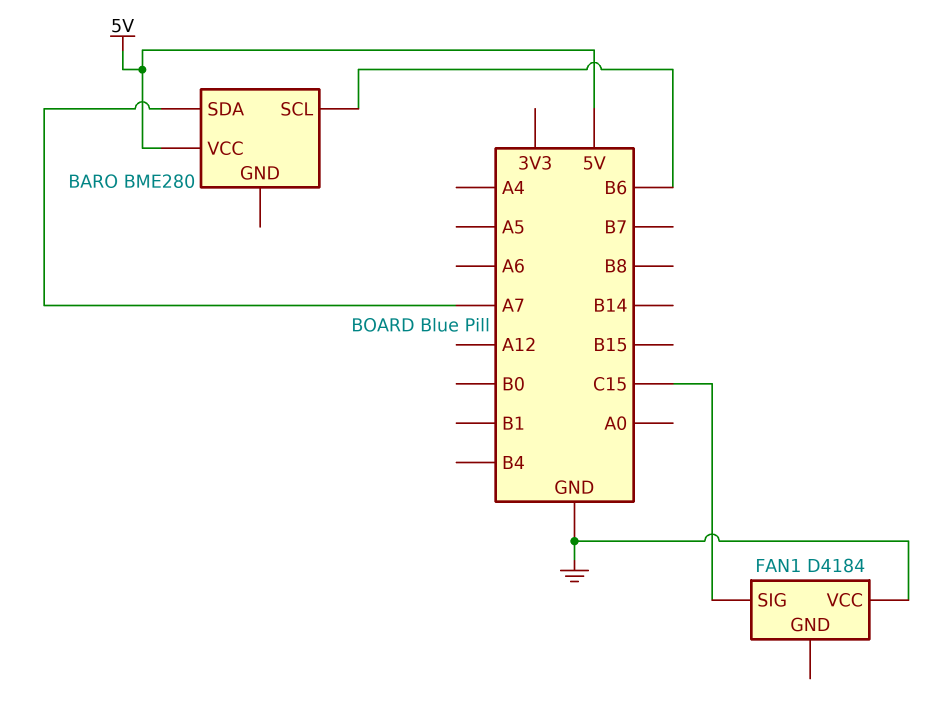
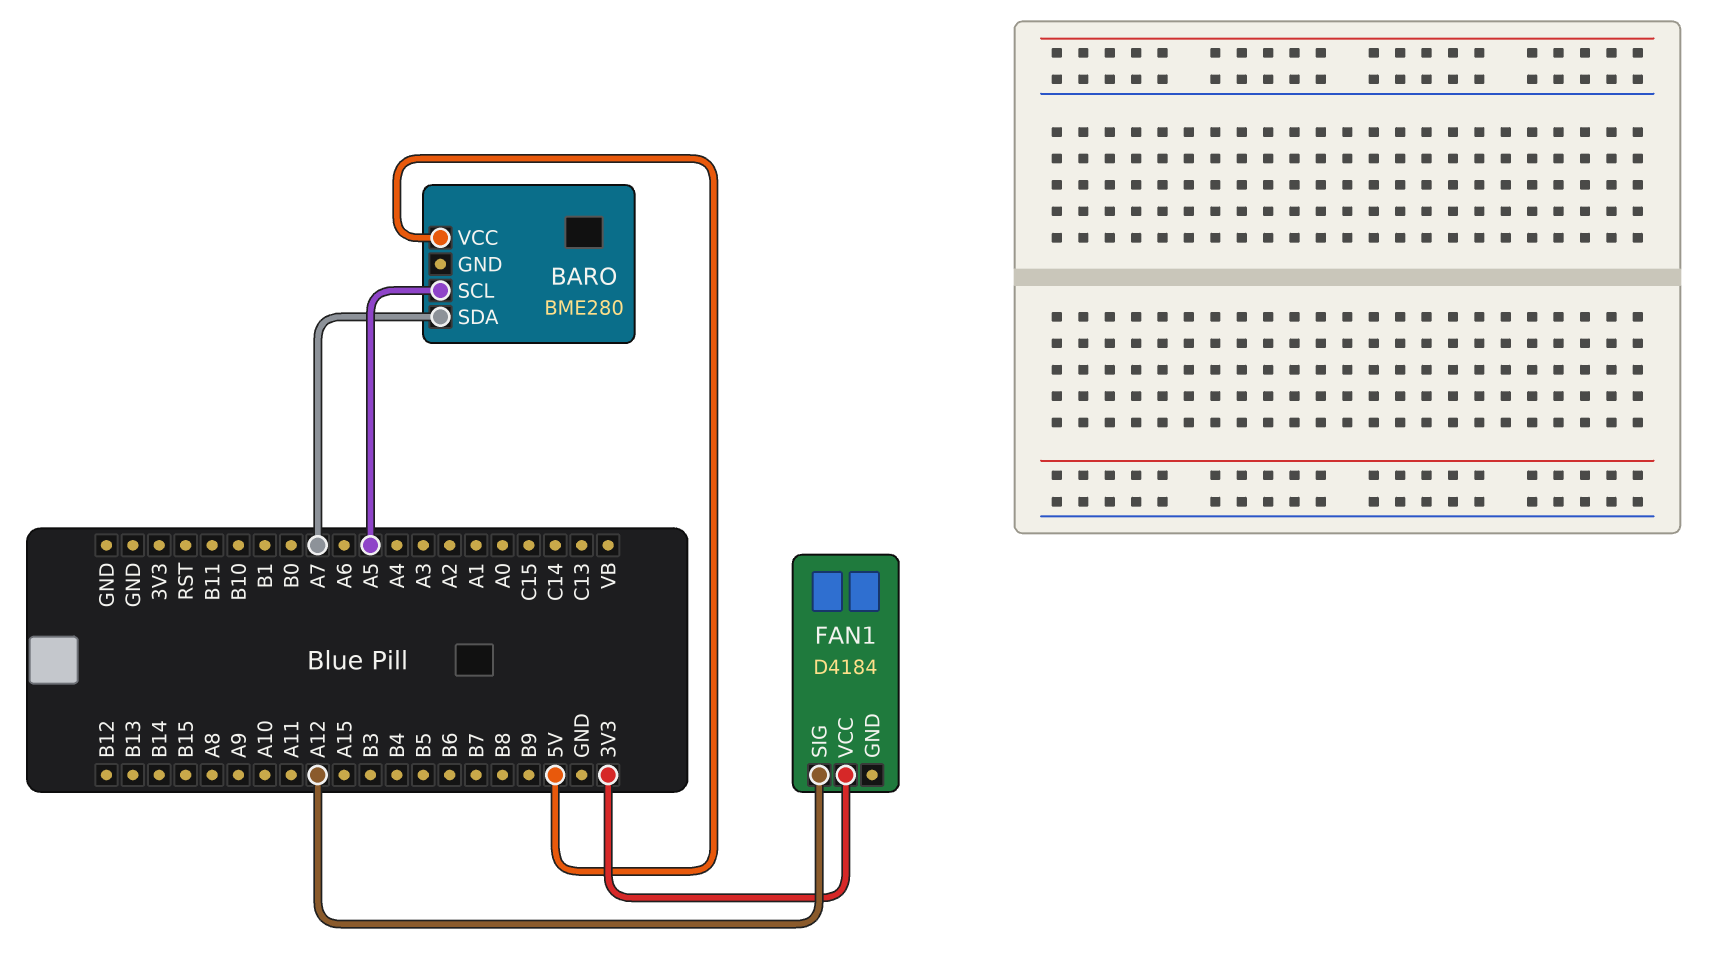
BARO pin SCL: B6 -> A5
FAN1 pin SIG: C15 -> A12
FAN1 pin VCC: GND -> 3V3

